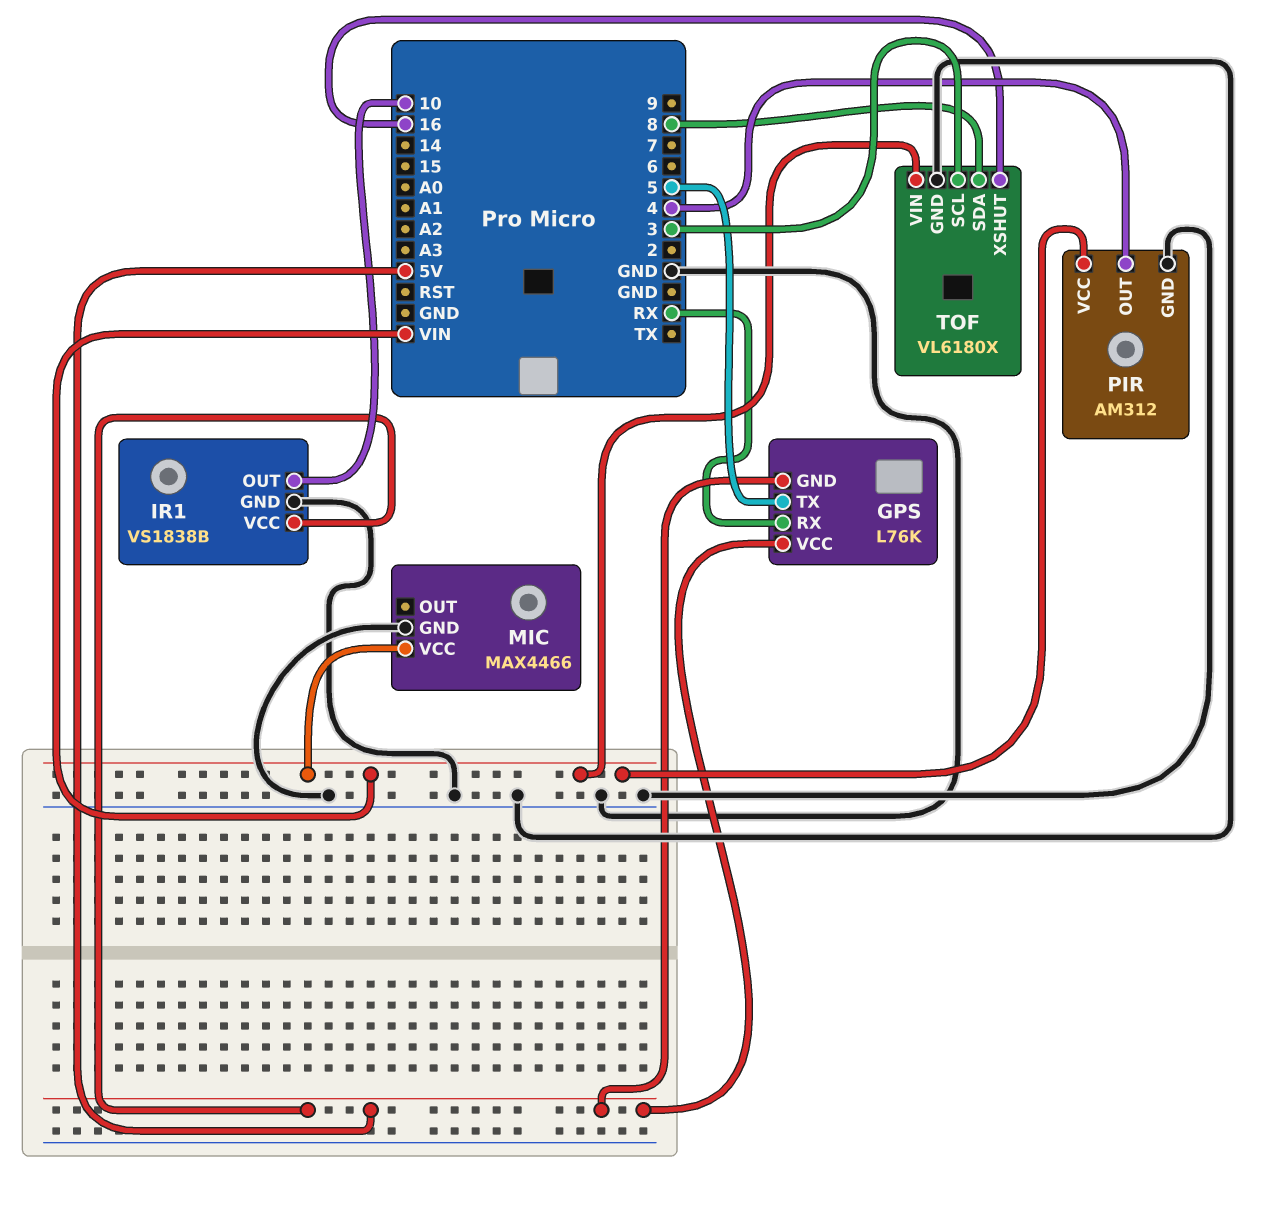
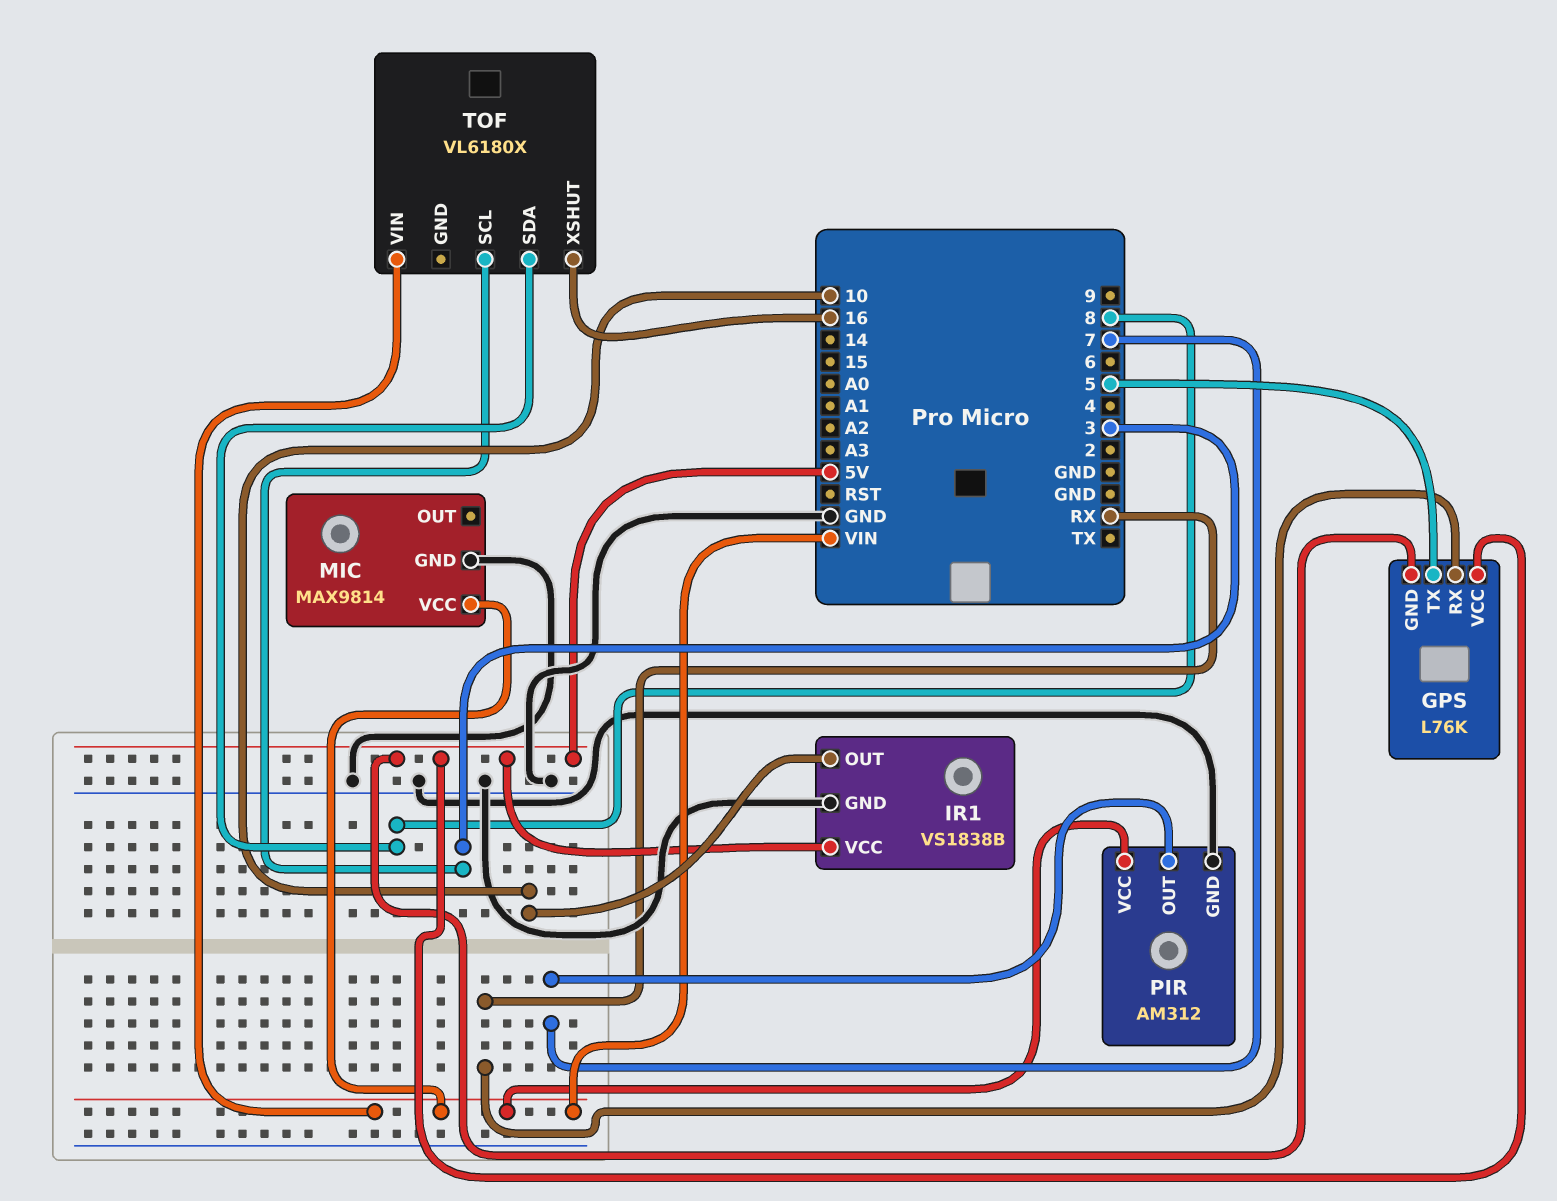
MIC: MAX4466 -> MAX9814
PIR pin OUT: 4 -> 7
TOF pin GND: GND -> none

